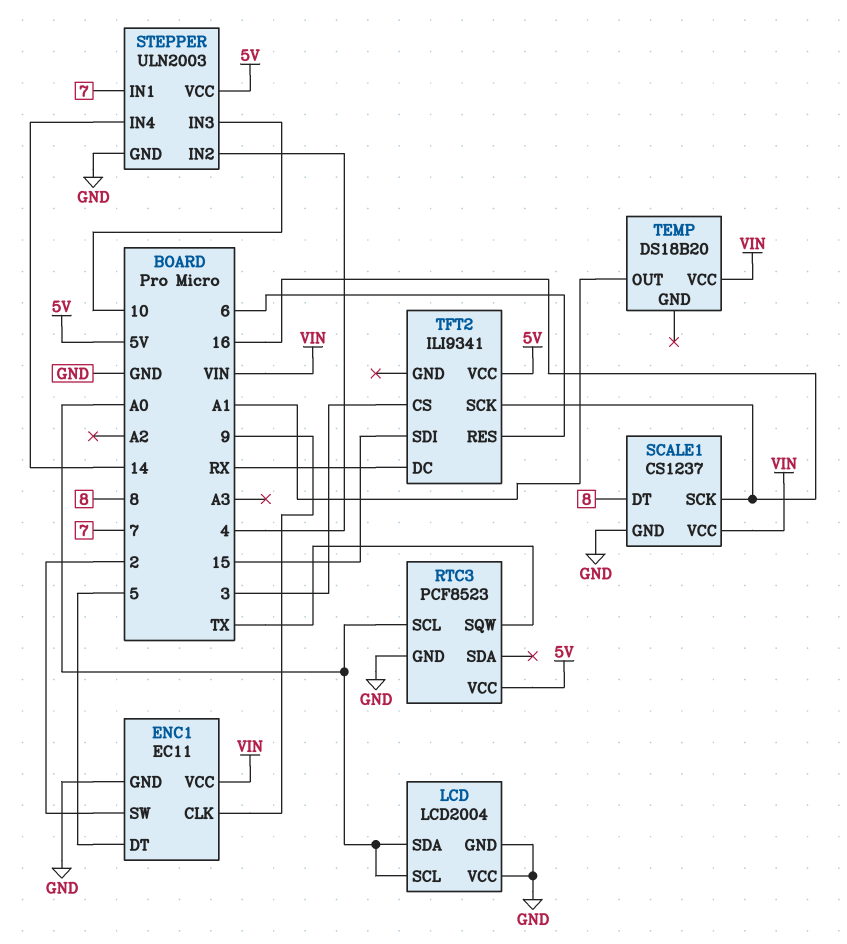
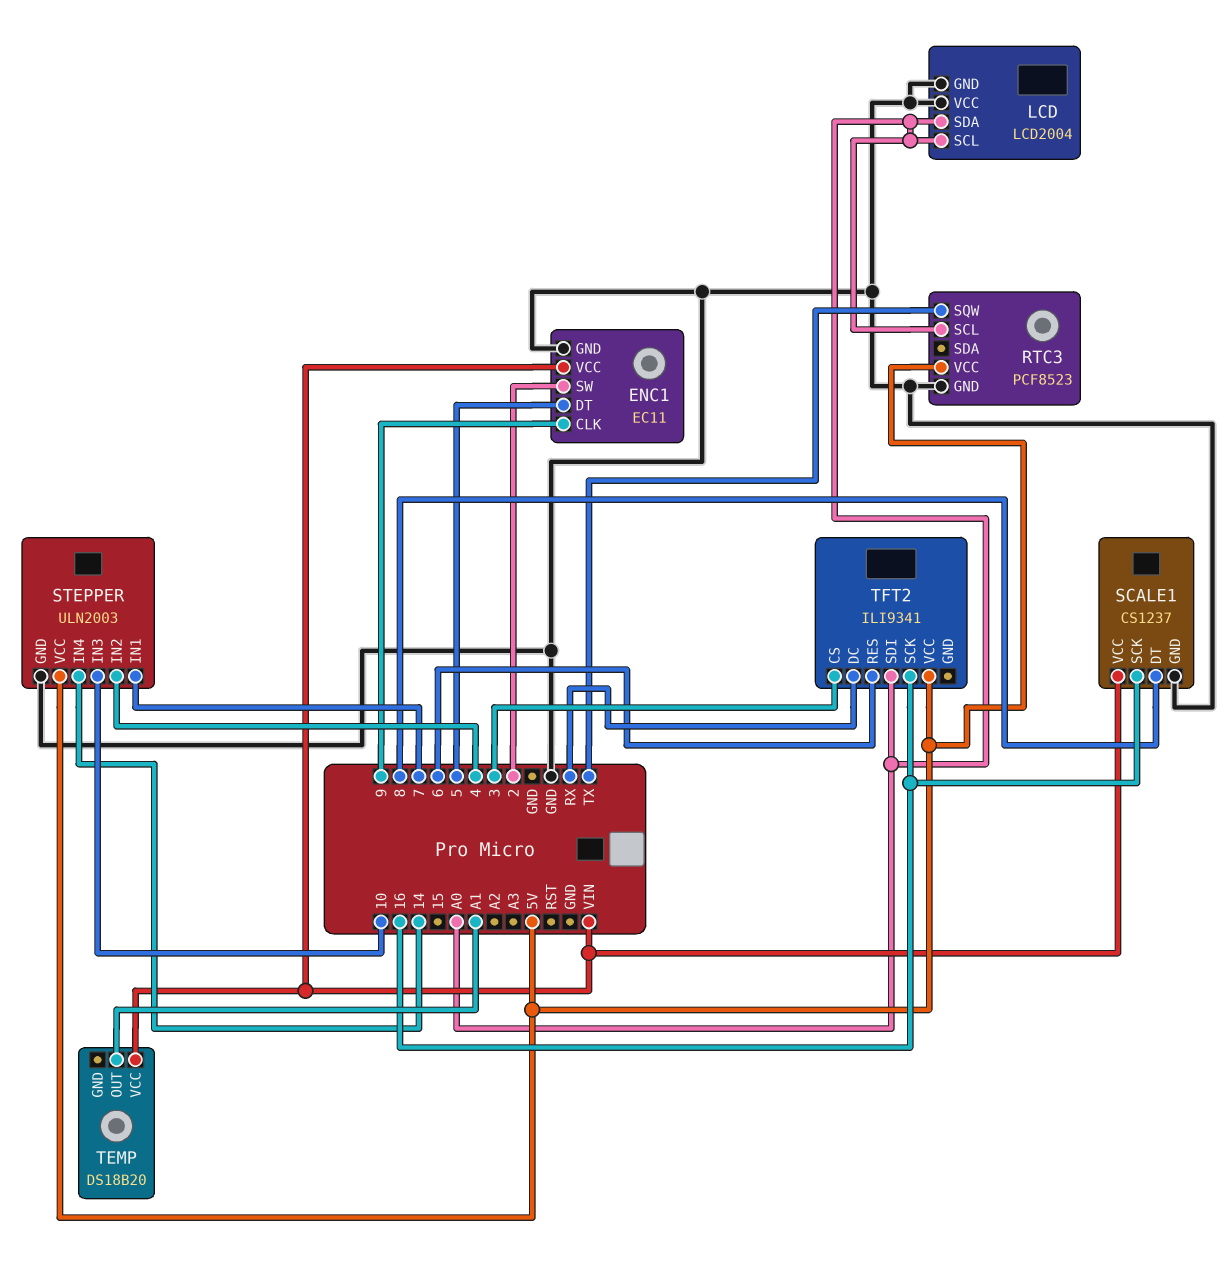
TFT2 pin SDI: 15 -> A0

